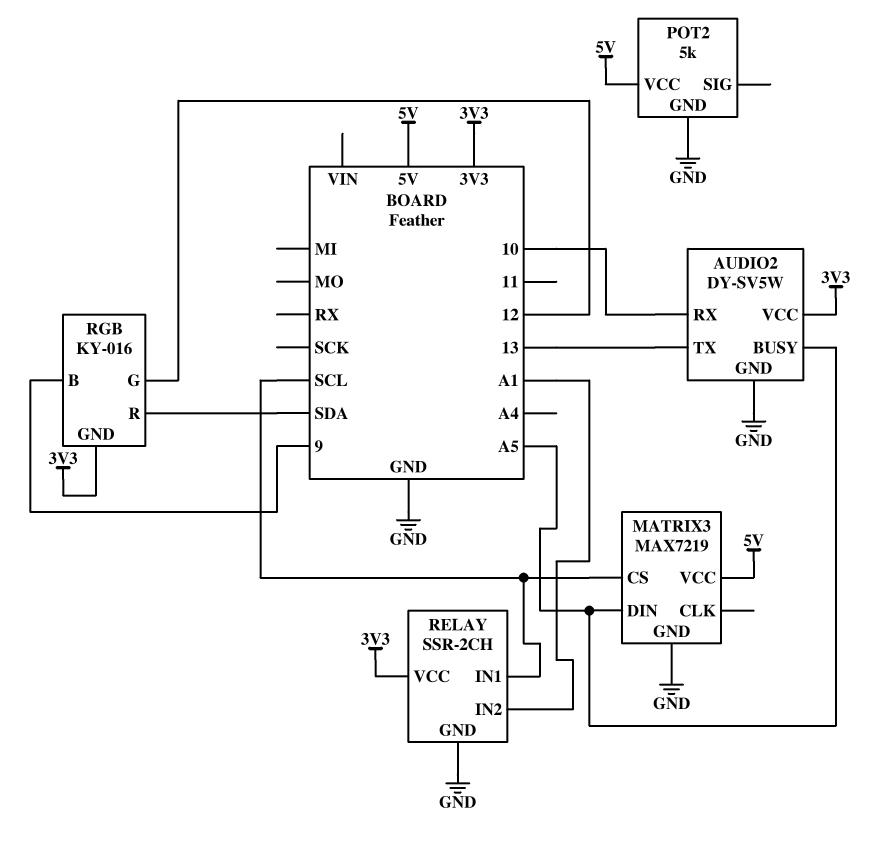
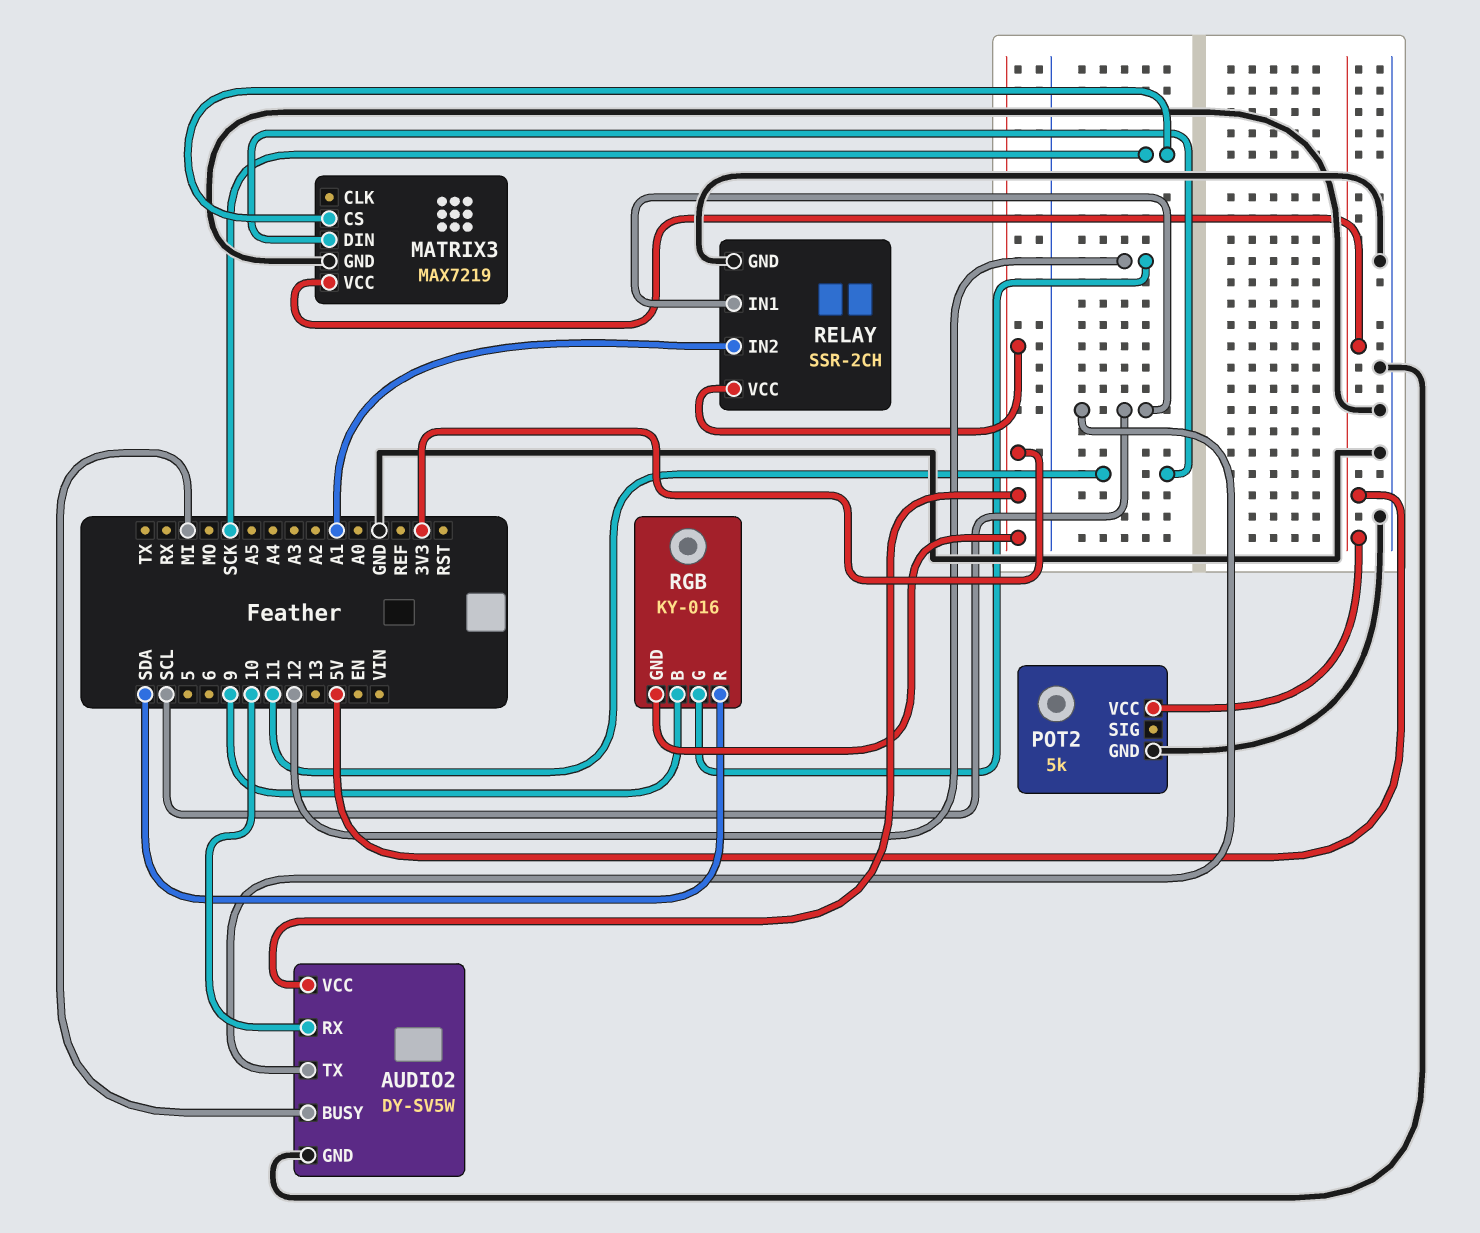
AUDIO2 pin BUSY: A5 -> MI
AUDIO2 pin TX: 13 -> SCL
MATRIX3 pin CS: SCL -> SCK
MATRIX3 pin DIN: A5 -> 11

